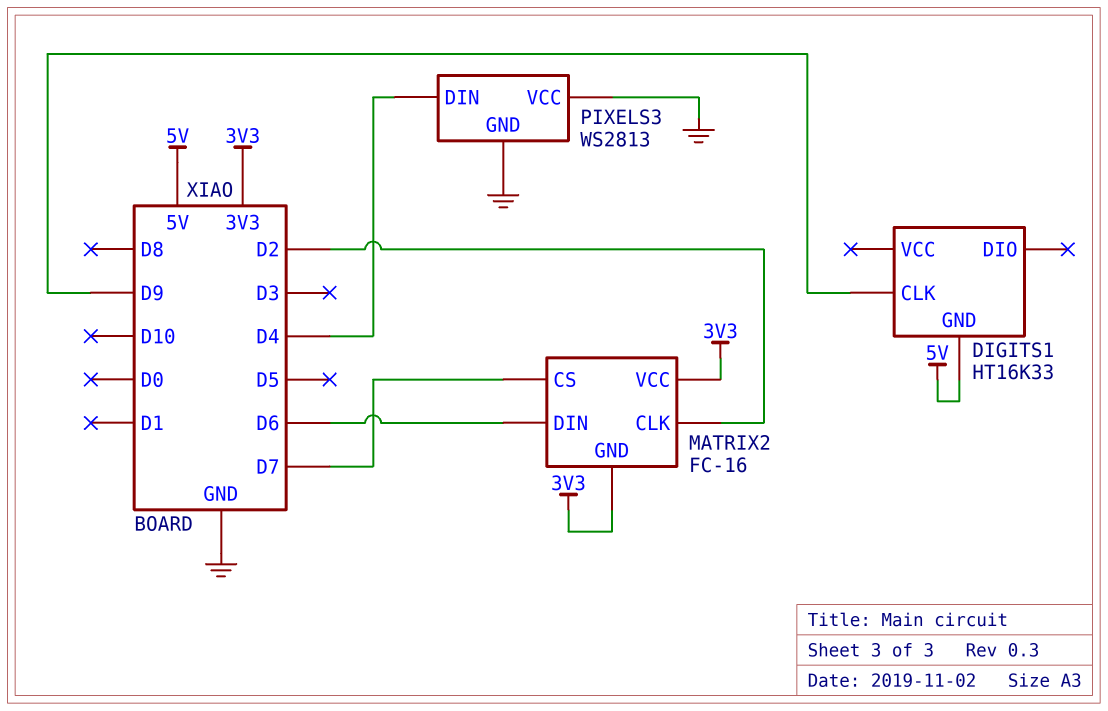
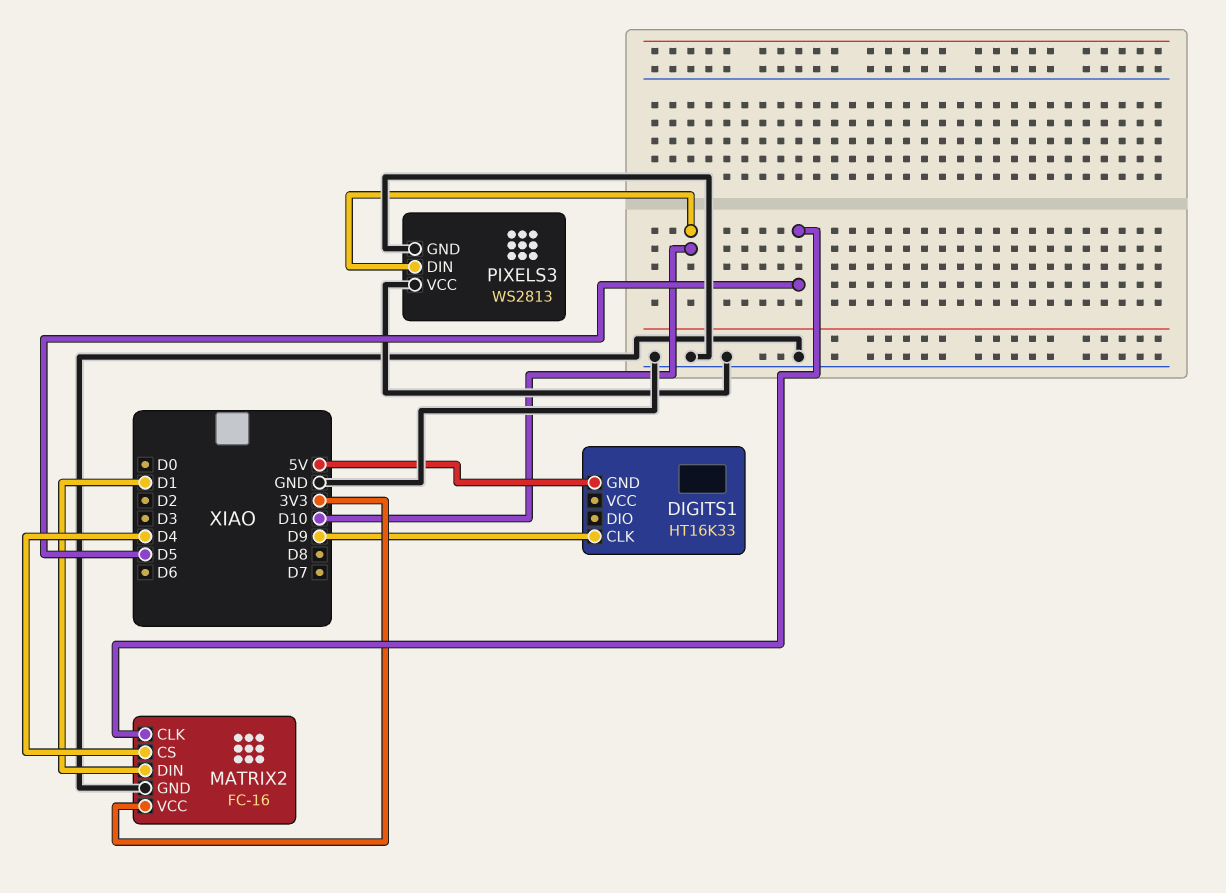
MATRIX2 pin CLK: D2 -> D5
MATRIX2 pin CS: D7 -> D4
MATRIX2 pin DIN: D6 -> D1
MATRIX2 pin GND: 3V3 -> GND
PIXELS3 pin DIN: D4 -> D10

